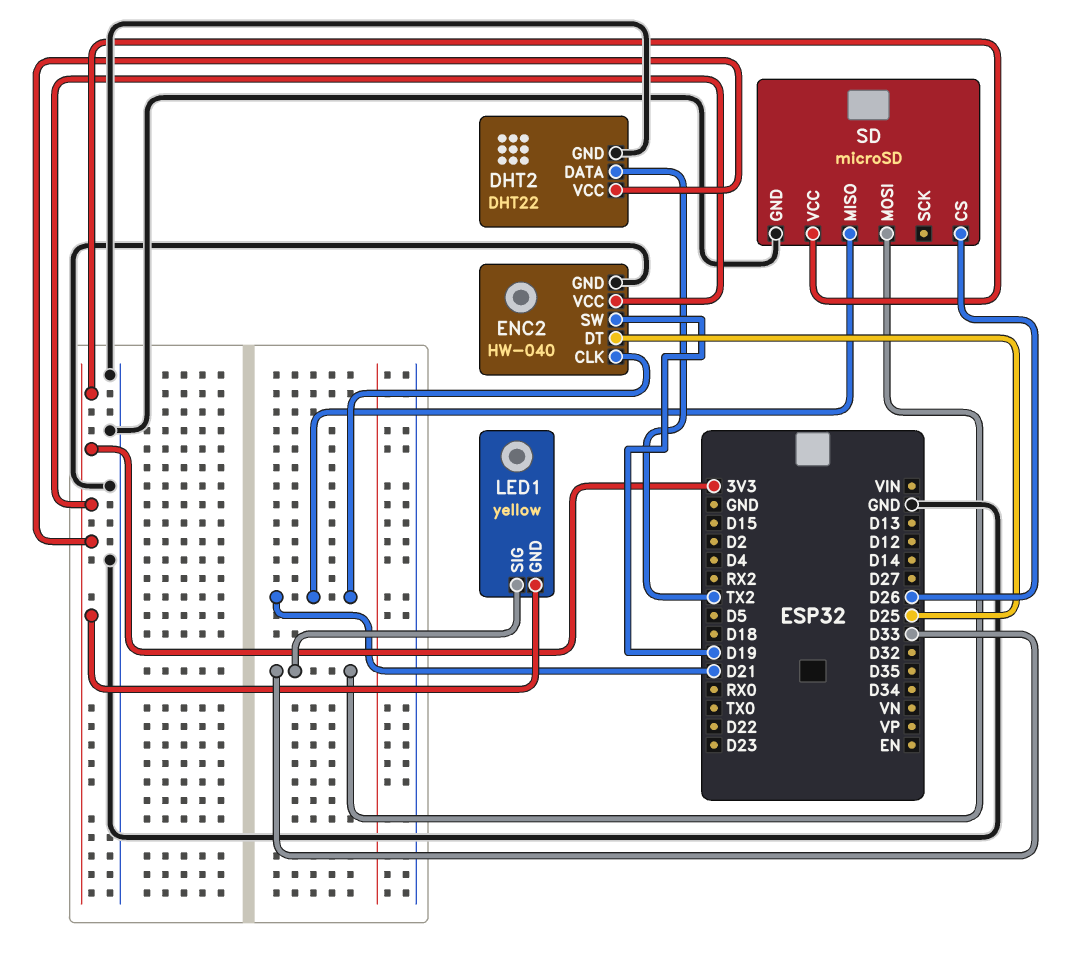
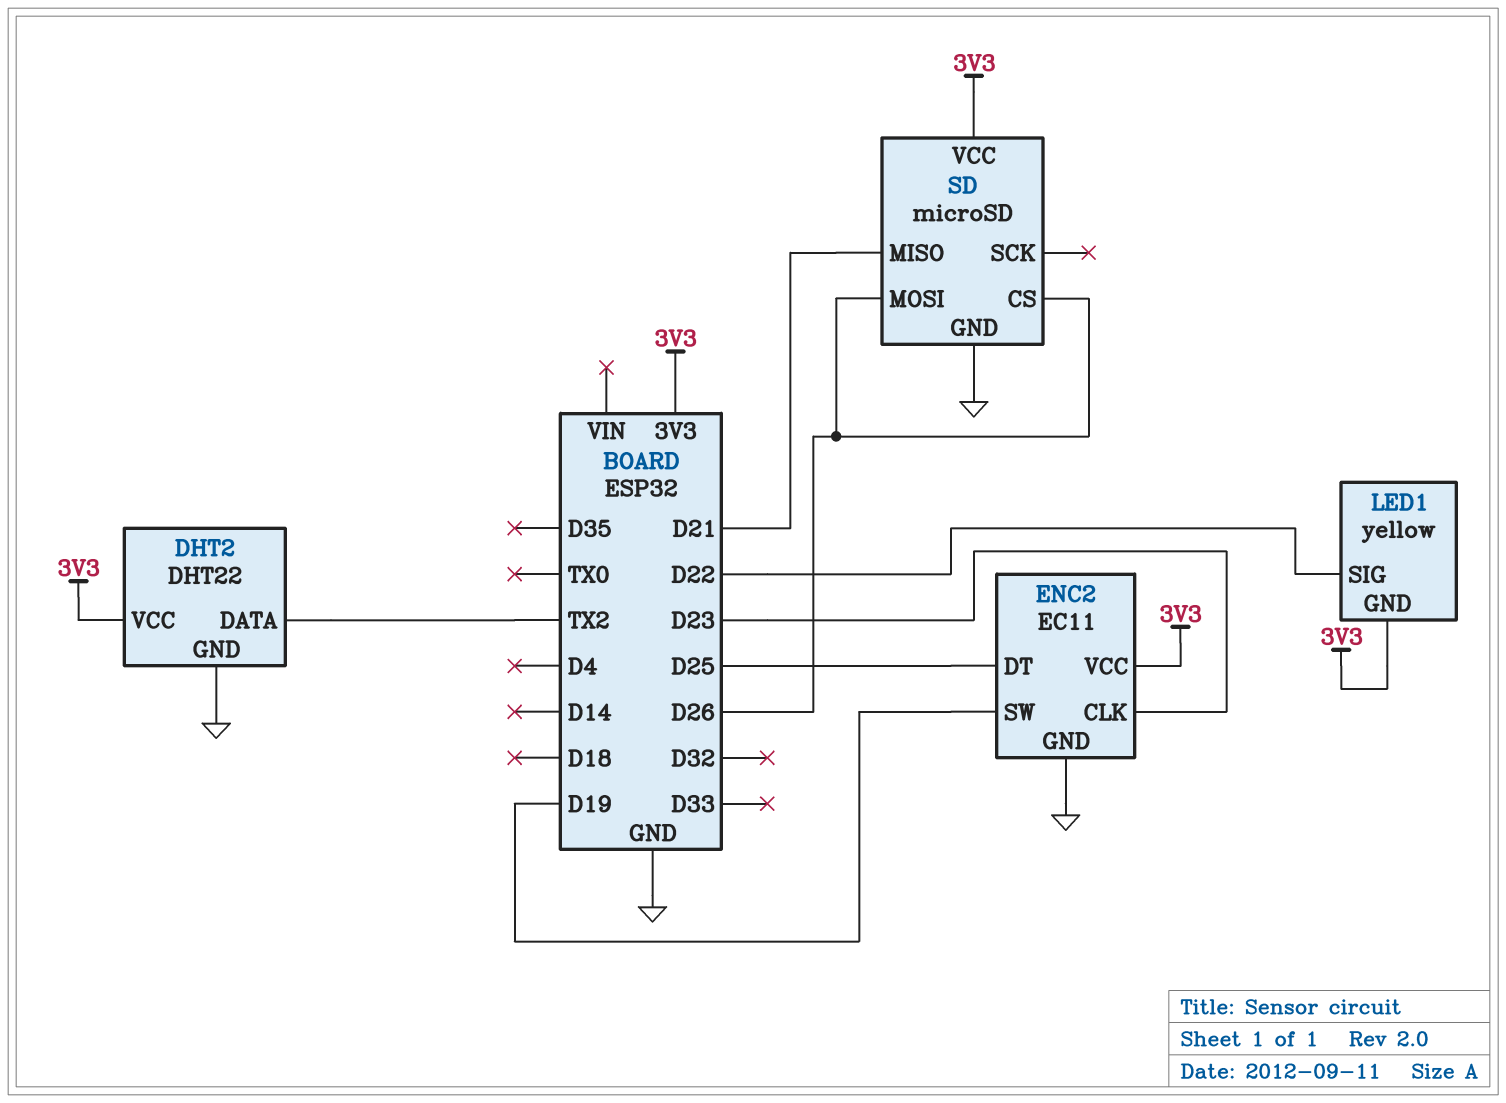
ENC2: HW-040 -> EC11
ENC2 pin CLK: D21 -> D23
LED1 pin SIG: D33 -> D22
SD pin MOSI: D33 -> D26

